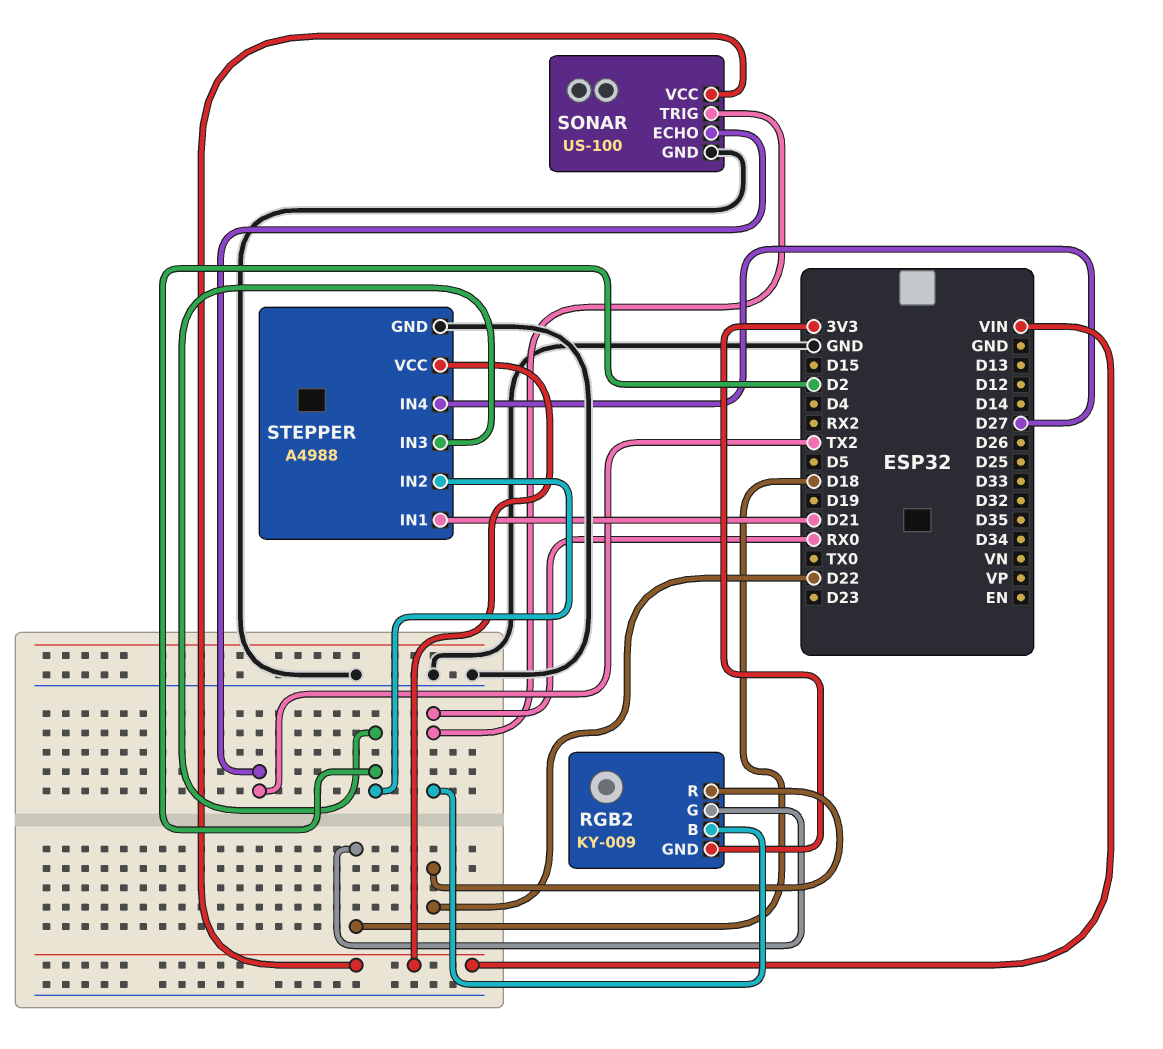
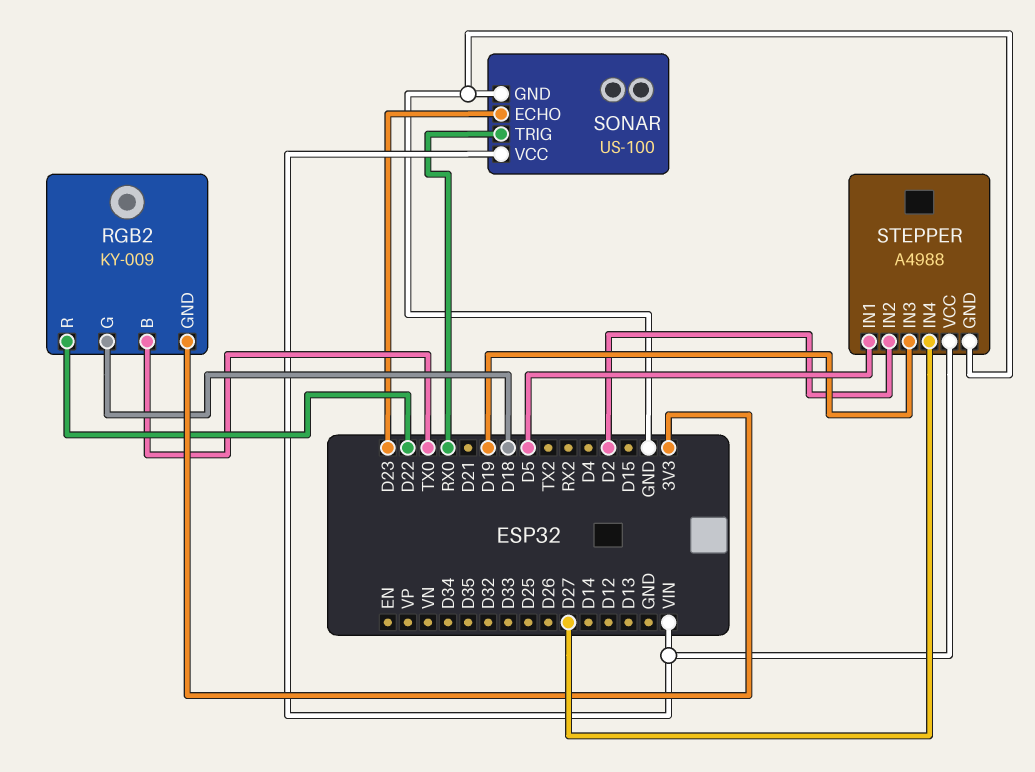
RGB2 pin B: RX0 -> TX0
SONAR pin ECHO: TX2 -> D23
STEPPER pin IN1: D21 -> D5
STEPPER pin IN3: D2 -> D19

